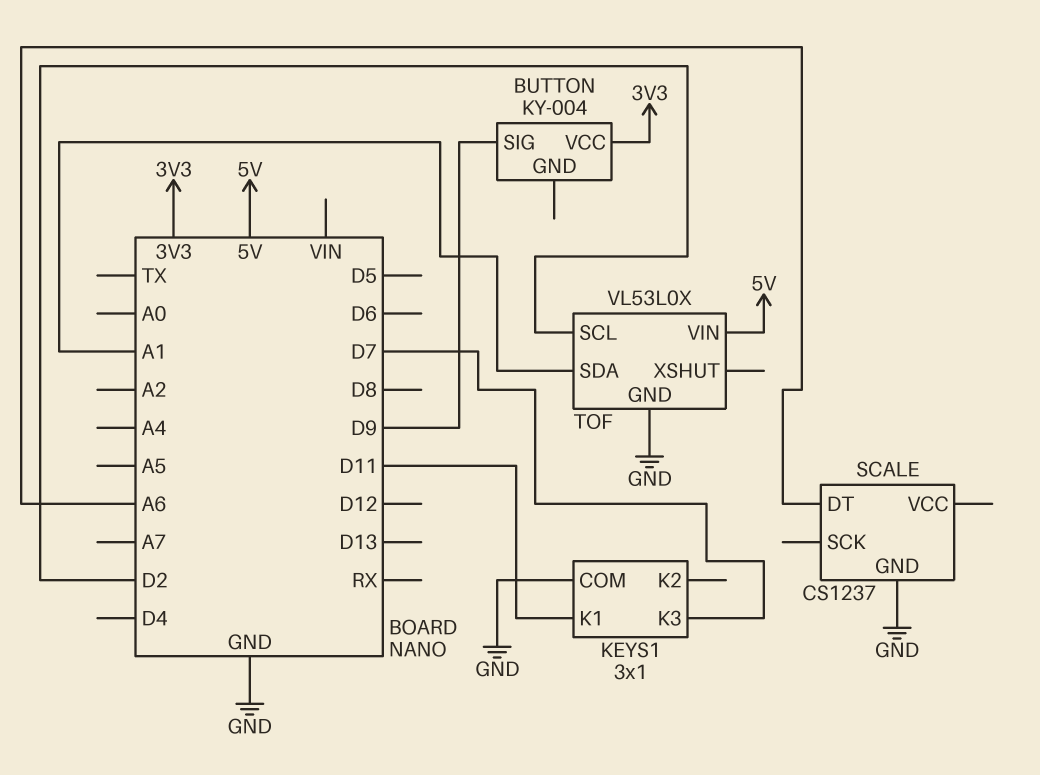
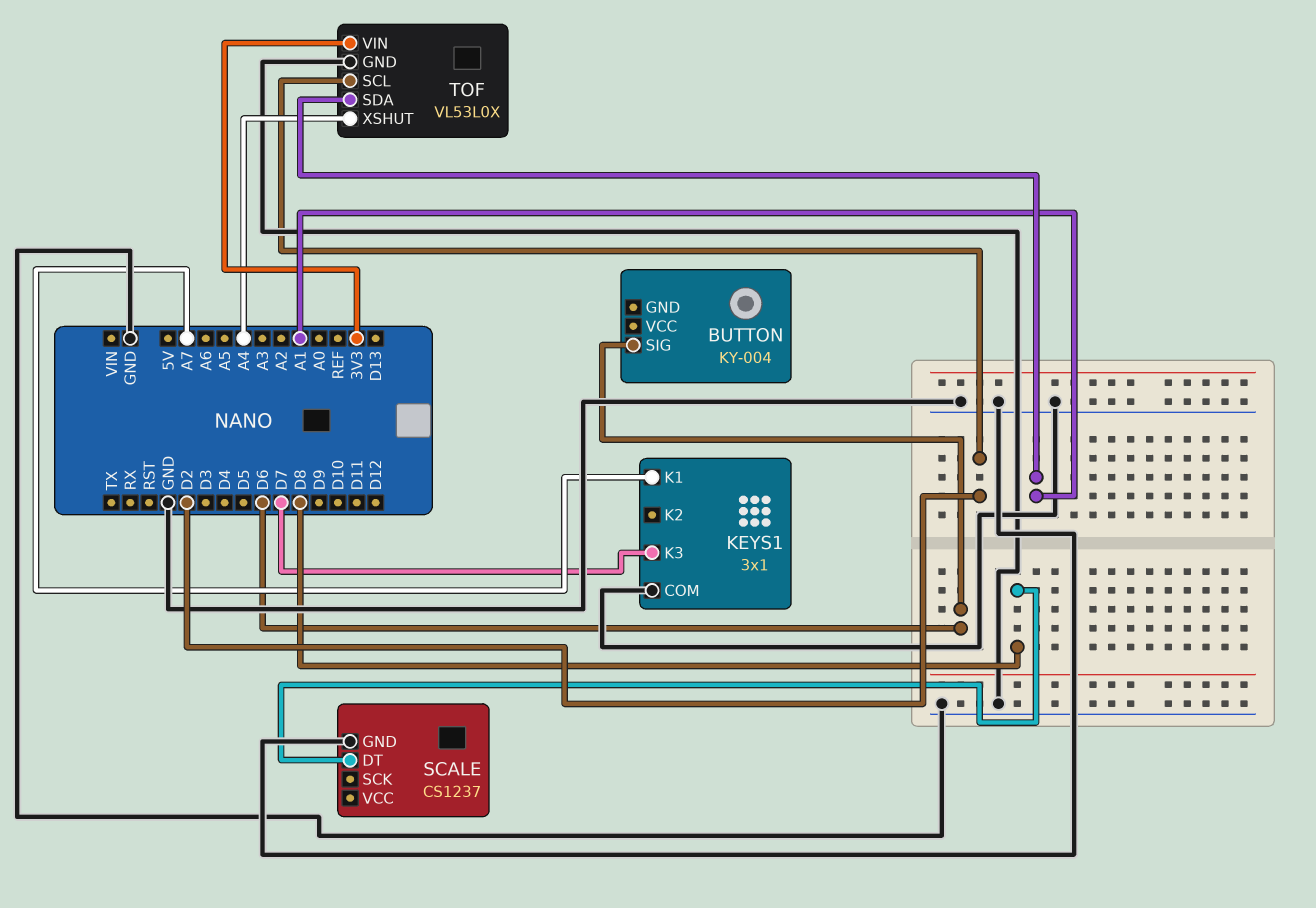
BUTTON pin SIG: D9 -> D6
BUTTON pin VCC: 3V3 -> none
KEYS1 pin K1: D11 -> A7
SCALE pin DT: A6 -> D8
TOF pin VIN: 5V -> 3V3
TOF pin XSHUT: none -> A4

